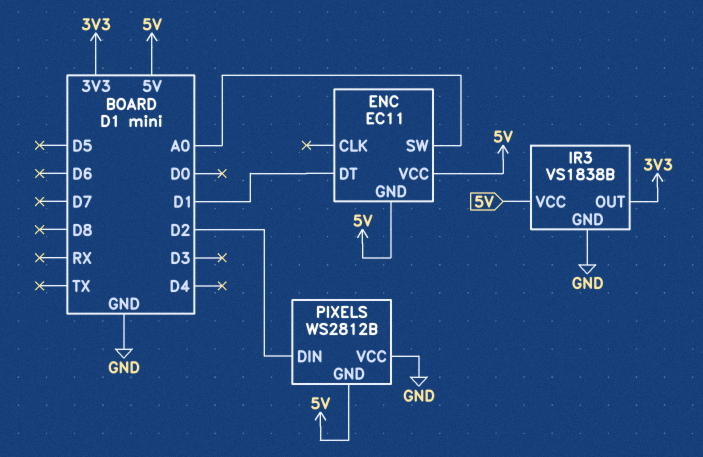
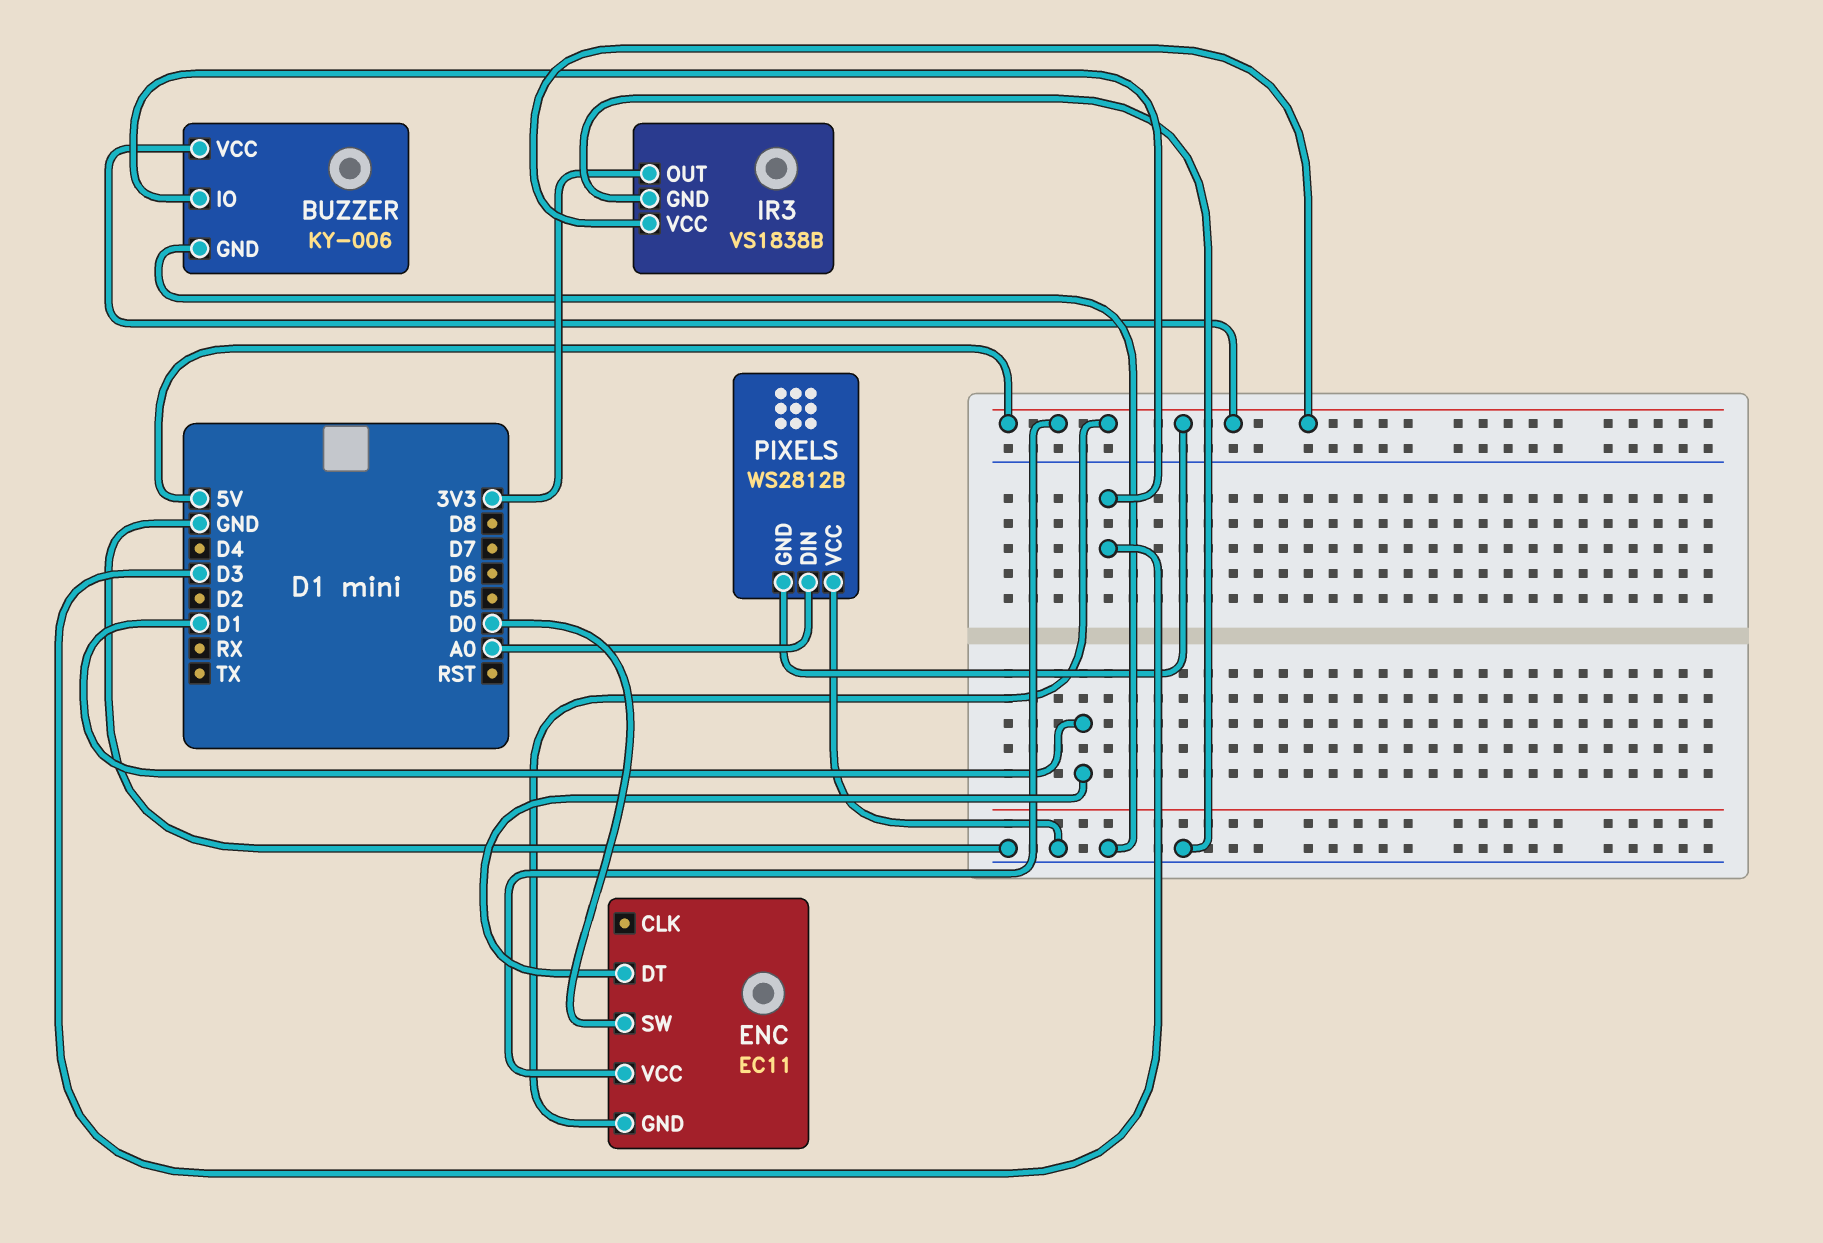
BUZZER: none -> KY-006
BUZZER pin GND: none -> GND
BUZZER pin IO: none -> D3
BUZZER pin VCC: none -> 5V
ENC pin SW: A0 -> D0
PIXELS pin DIN: D2 -> A0

